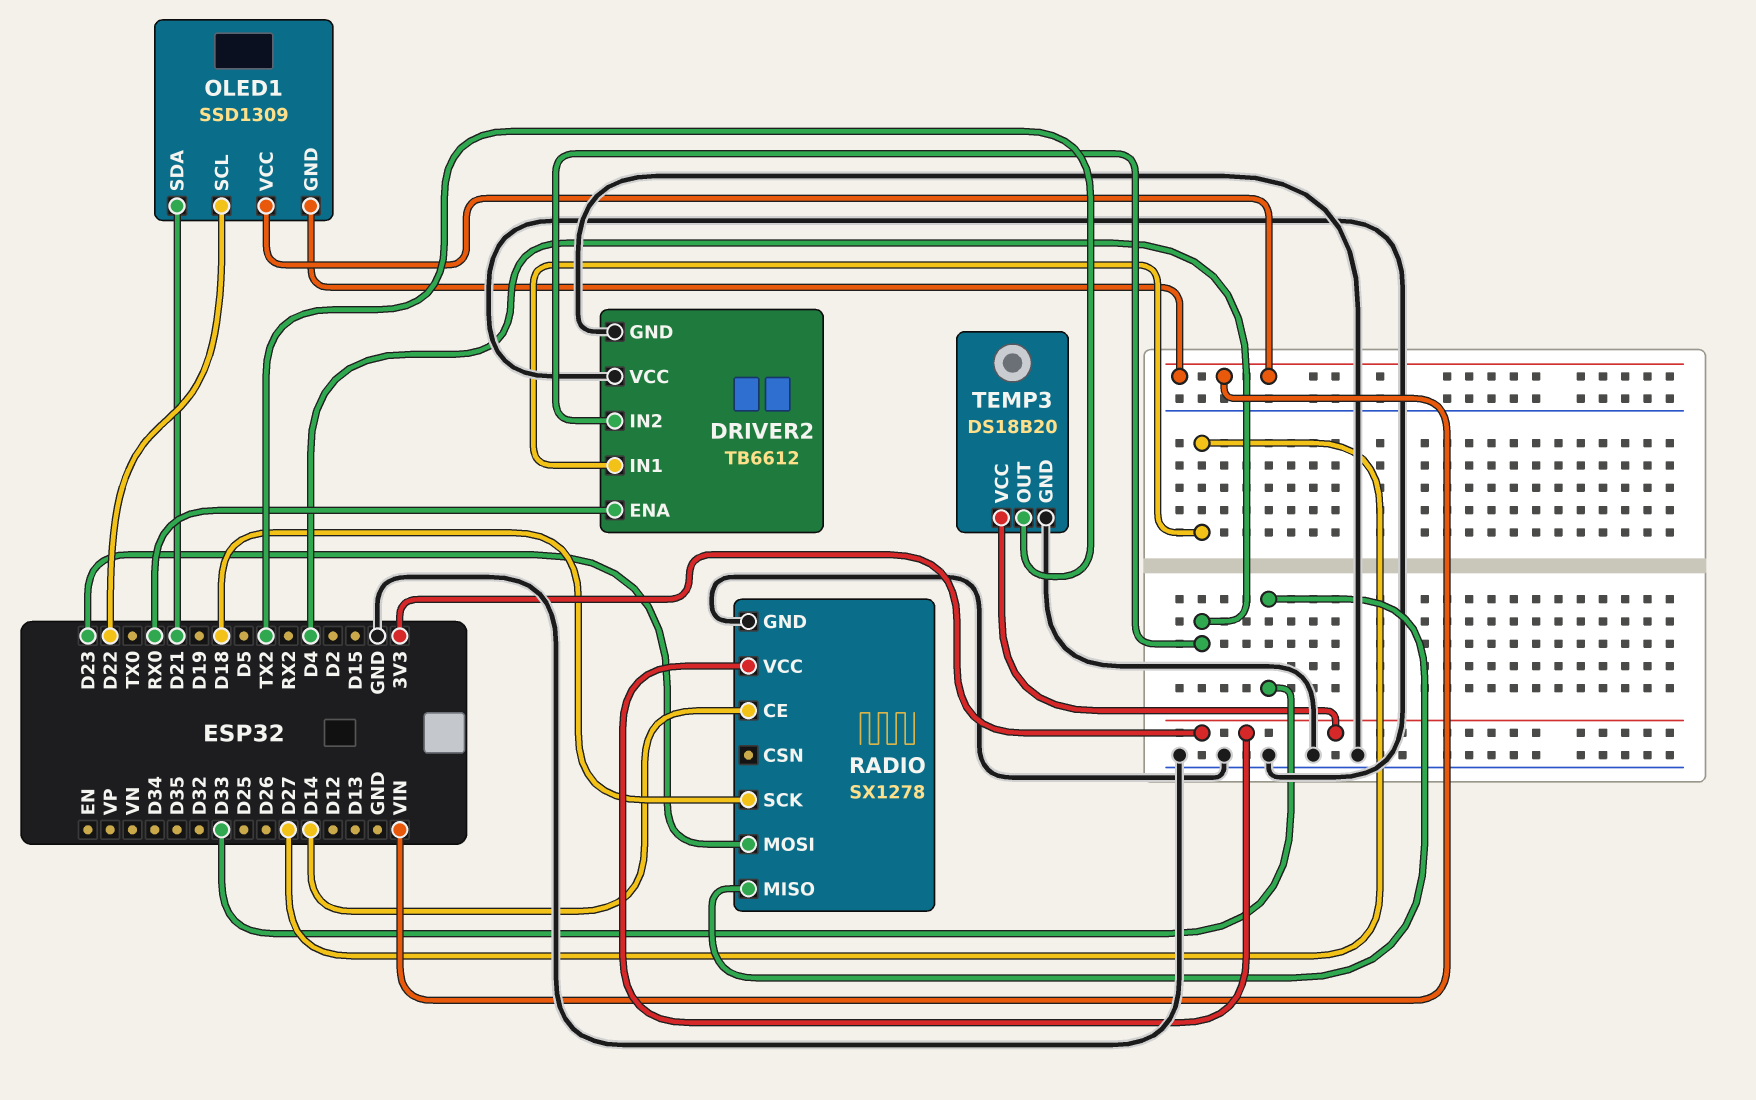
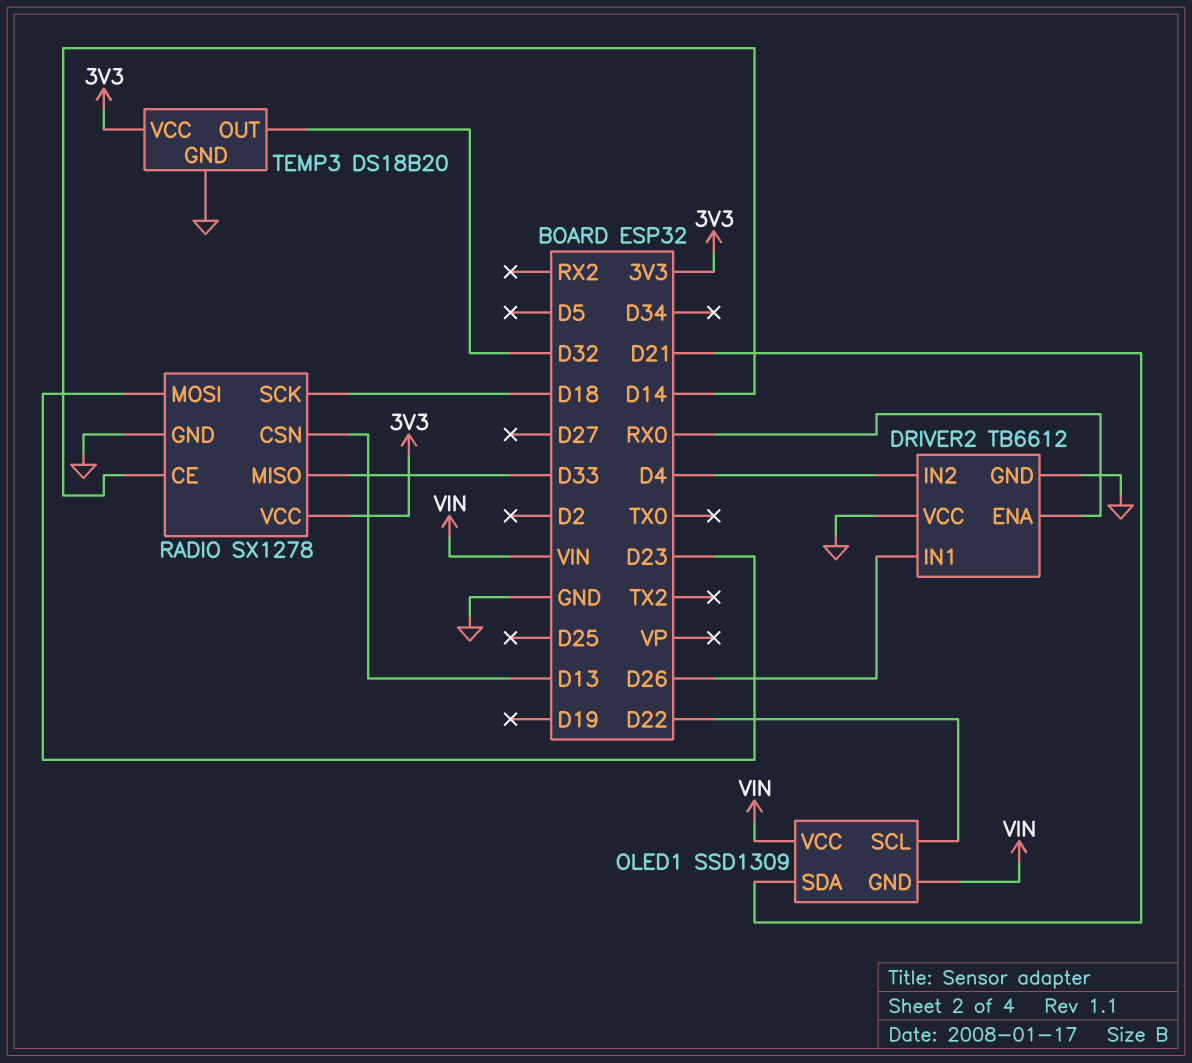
DRIVER2 pin IN1: D27 -> D26
RADIO pin CSN: none -> D13
TEMP3 pin OUT: TX2 -> D32

